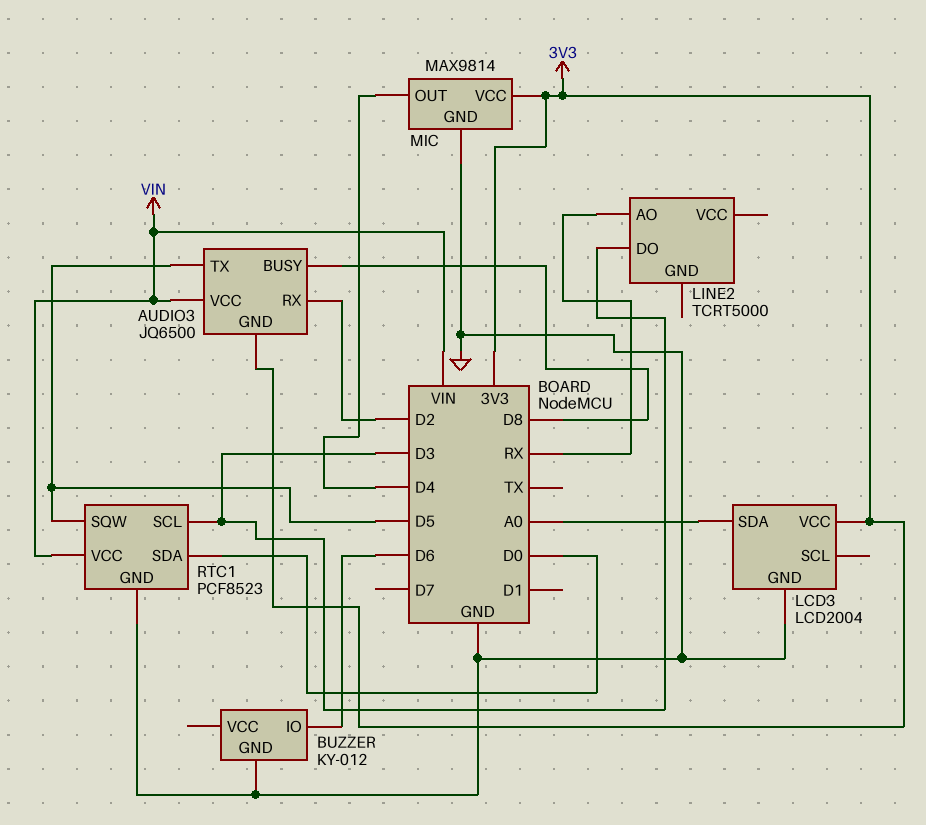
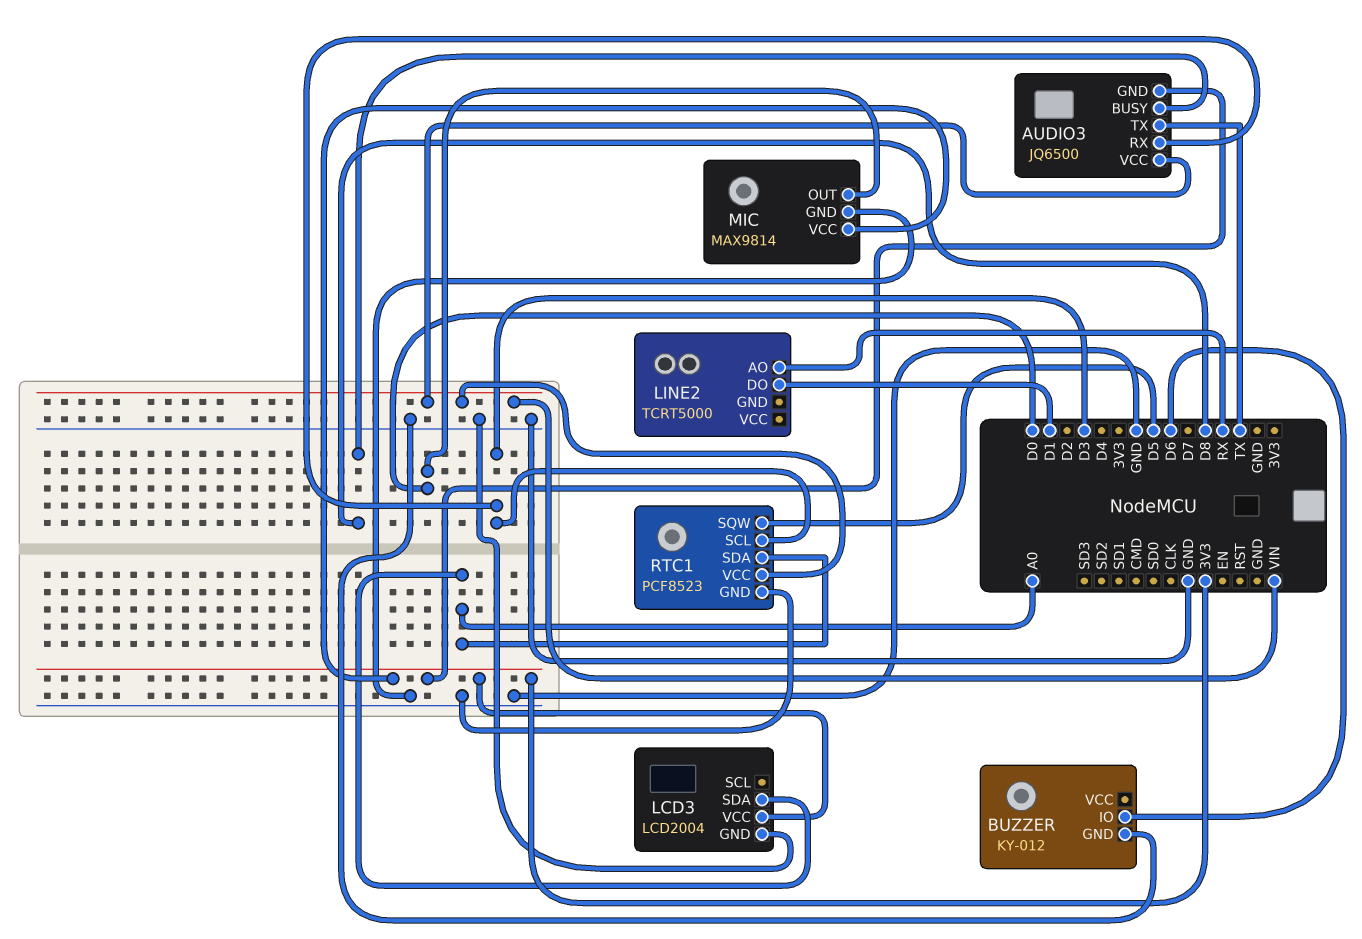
AUDIO3 pin RX: D2 -> D3
AUDIO3 pin TX: D5 -> TX
LINE2 pin DO: D3 -> D1
MIC pin OUT: D4 -> D0
RTC1 pin SDA: D0 -> A0

